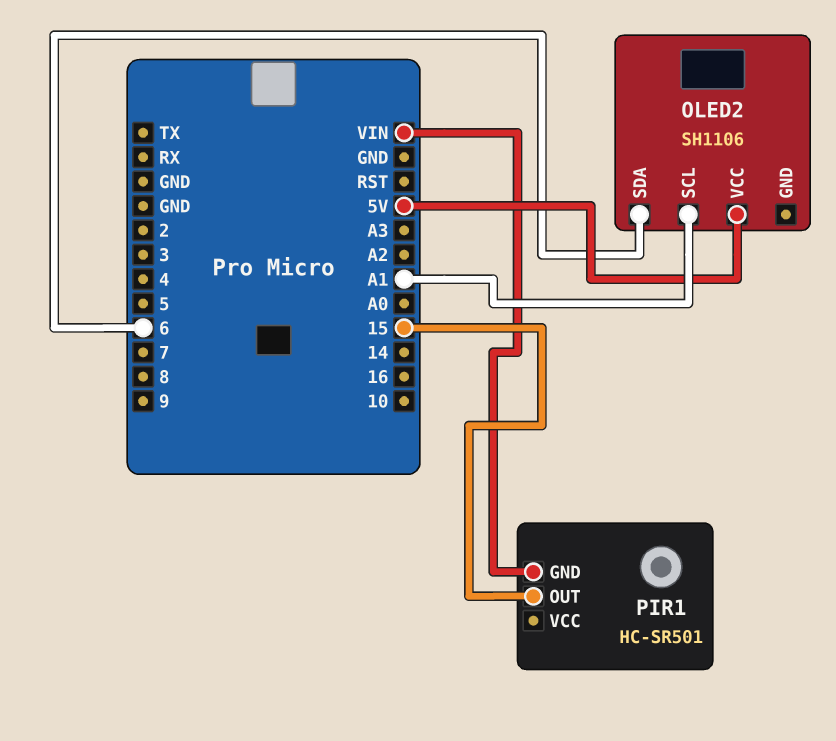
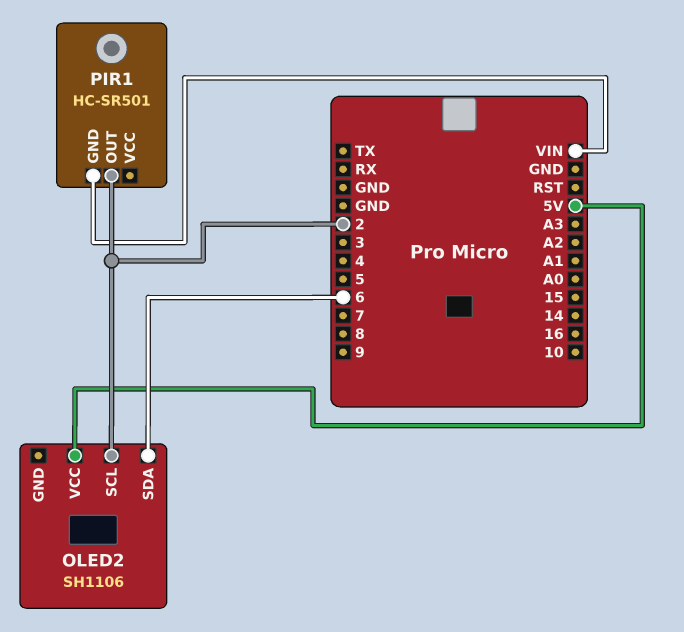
OLED2 pin SCL: A1 -> 2
PIR1 pin OUT: 15 -> 2

